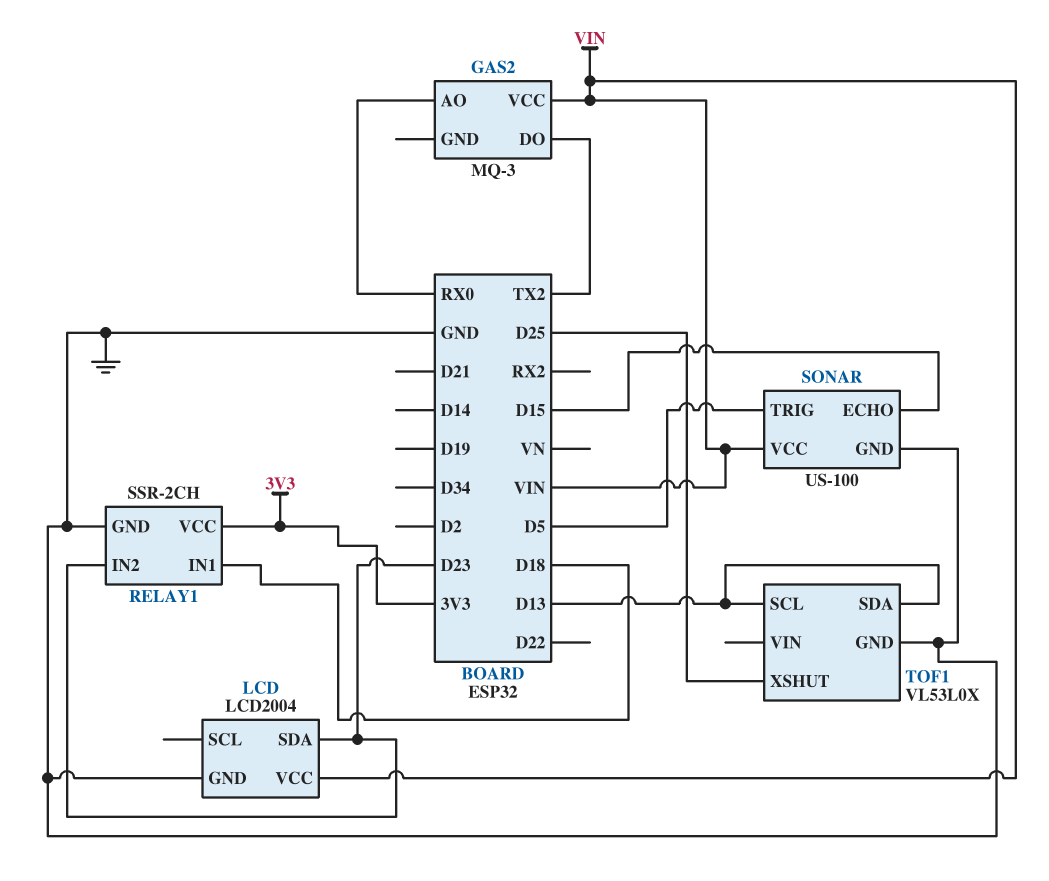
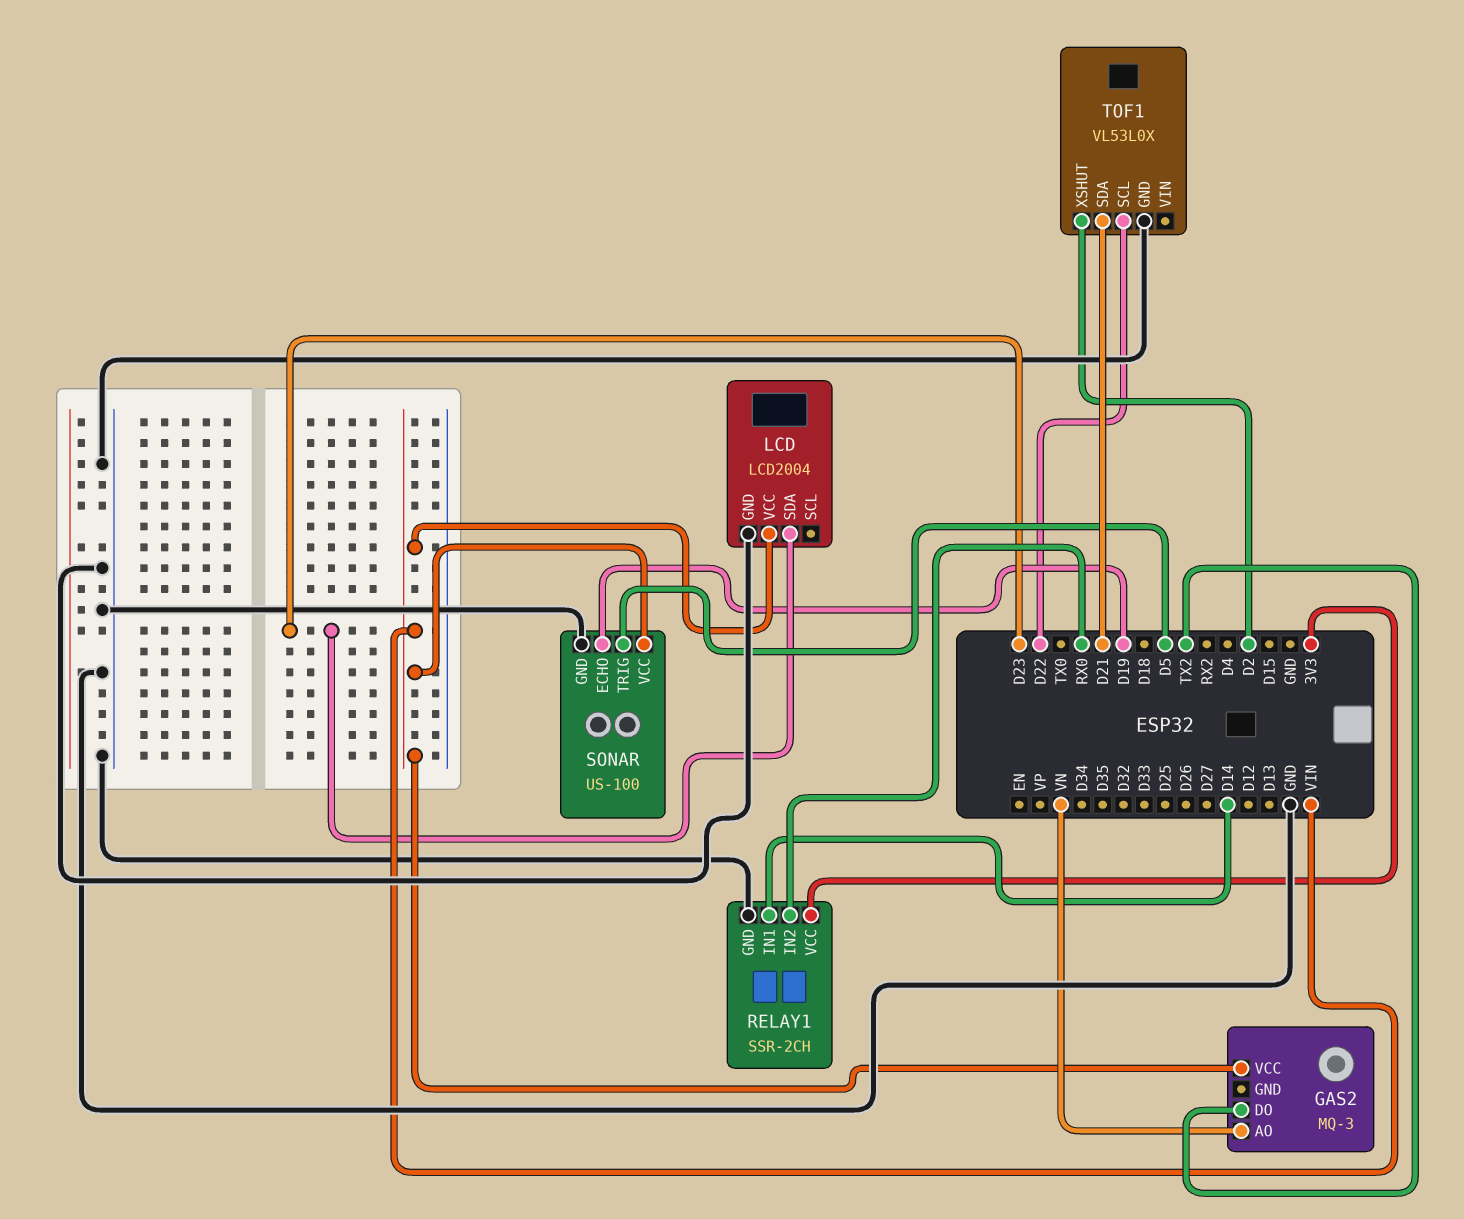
GAS2 pin AO: RX0 -> VN
RELAY1 pin IN1: D18 -> D14
RELAY1 pin IN2: D23 -> RX0
SONAR pin ECHO: D15 -> D19
TOF1 pin SCL: D13 -> D22
TOF1 pin SDA: D13 -> D21
TOF1 pin XSHUT: D25 -> D2

